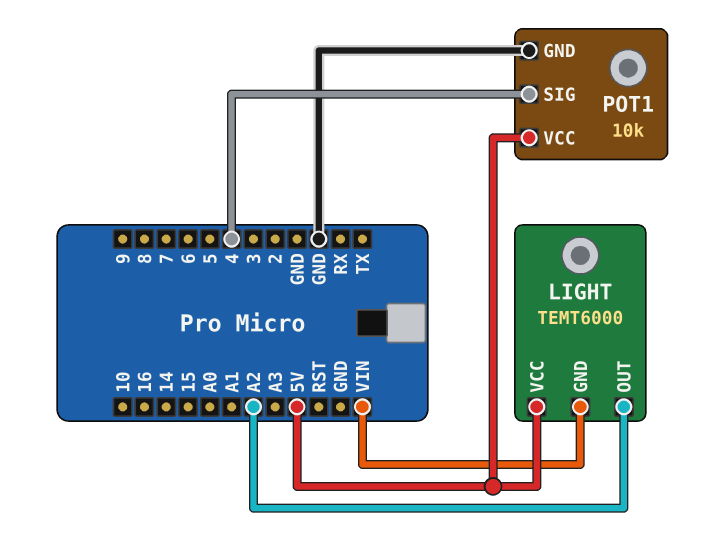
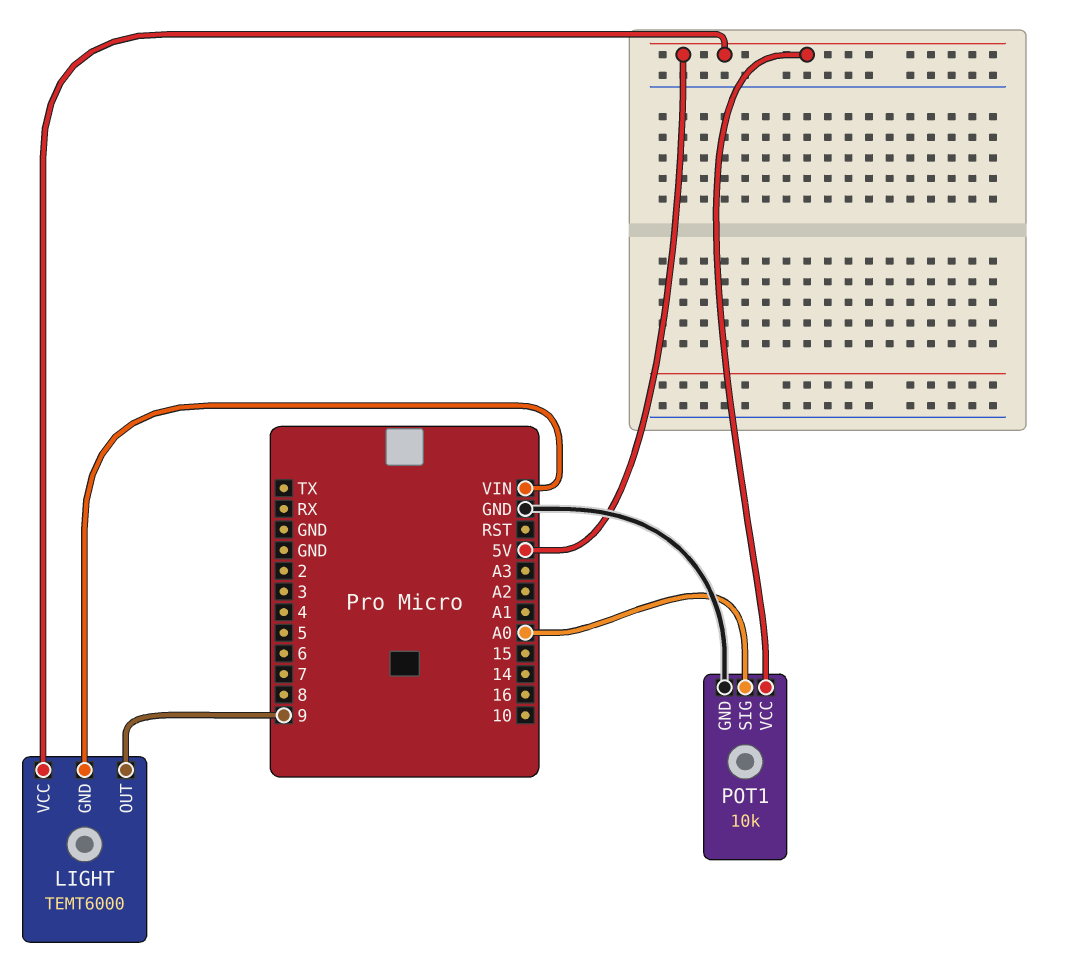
LIGHT pin OUT: A2 -> 9
POT1 pin SIG: 4 -> A0

